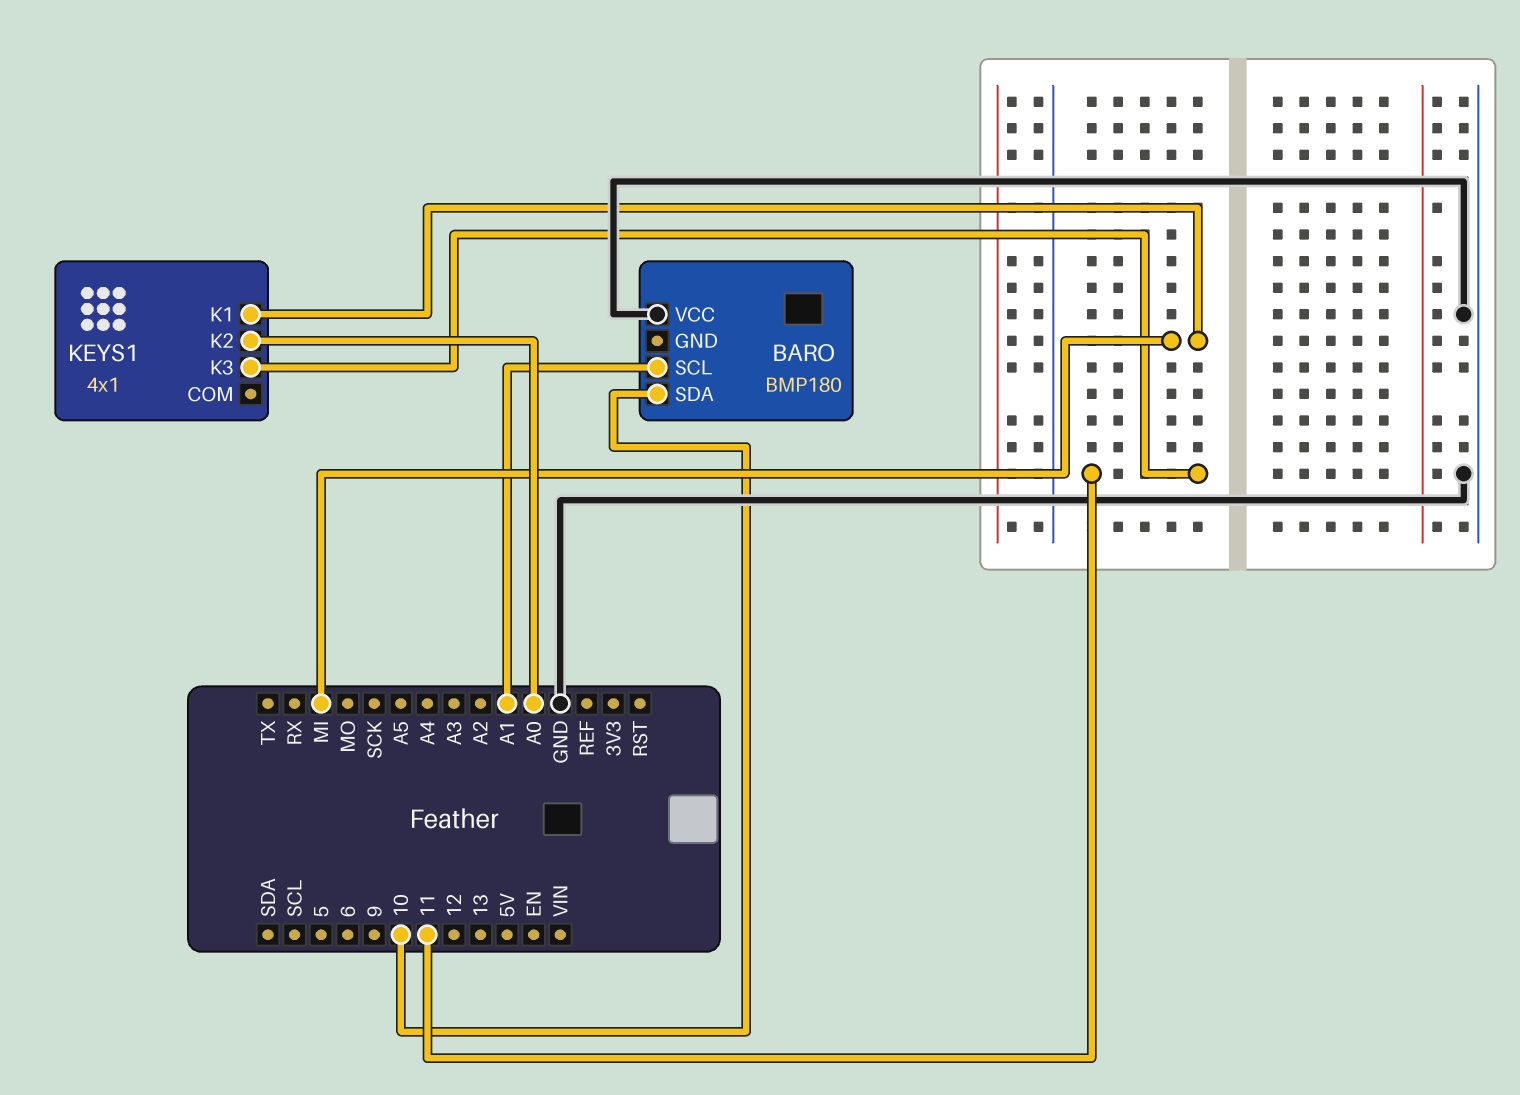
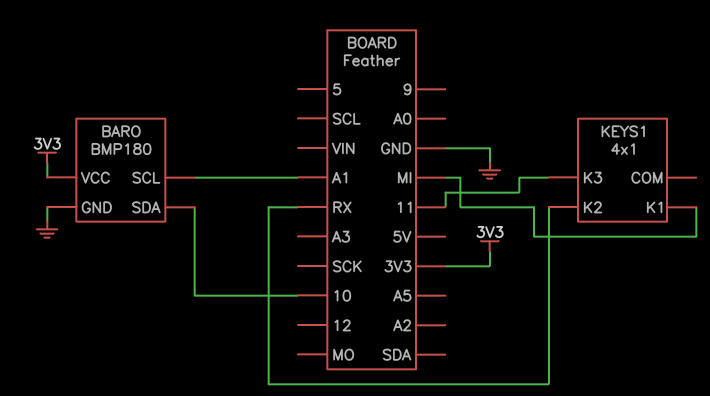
BARO pin GND: none -> GND
BARO pin VCC: GND -> 3V3
KEYS1 pin K2: A0 -> RX

